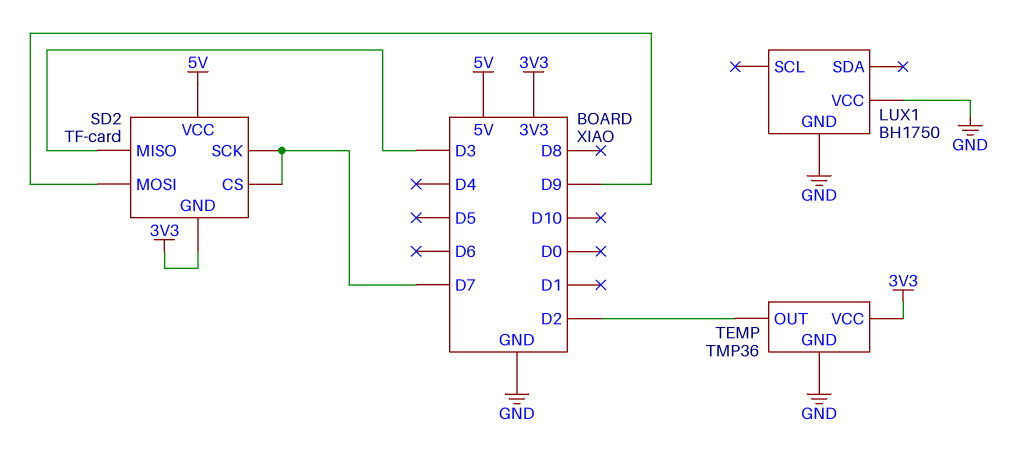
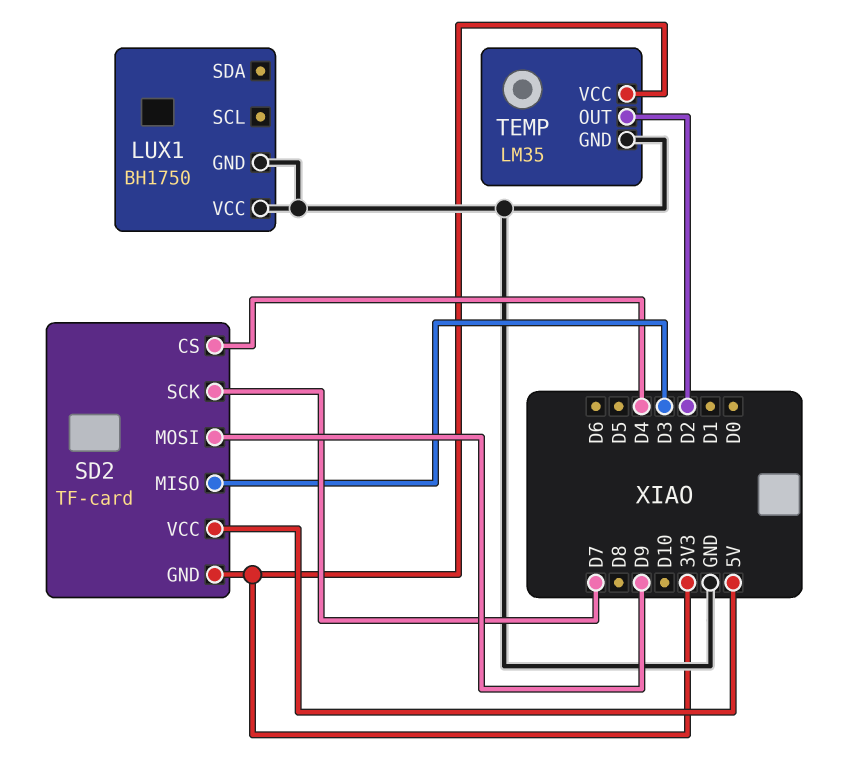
SD2 pin CS: D7 -> D4
TEMP: TMP36 -> LM35

